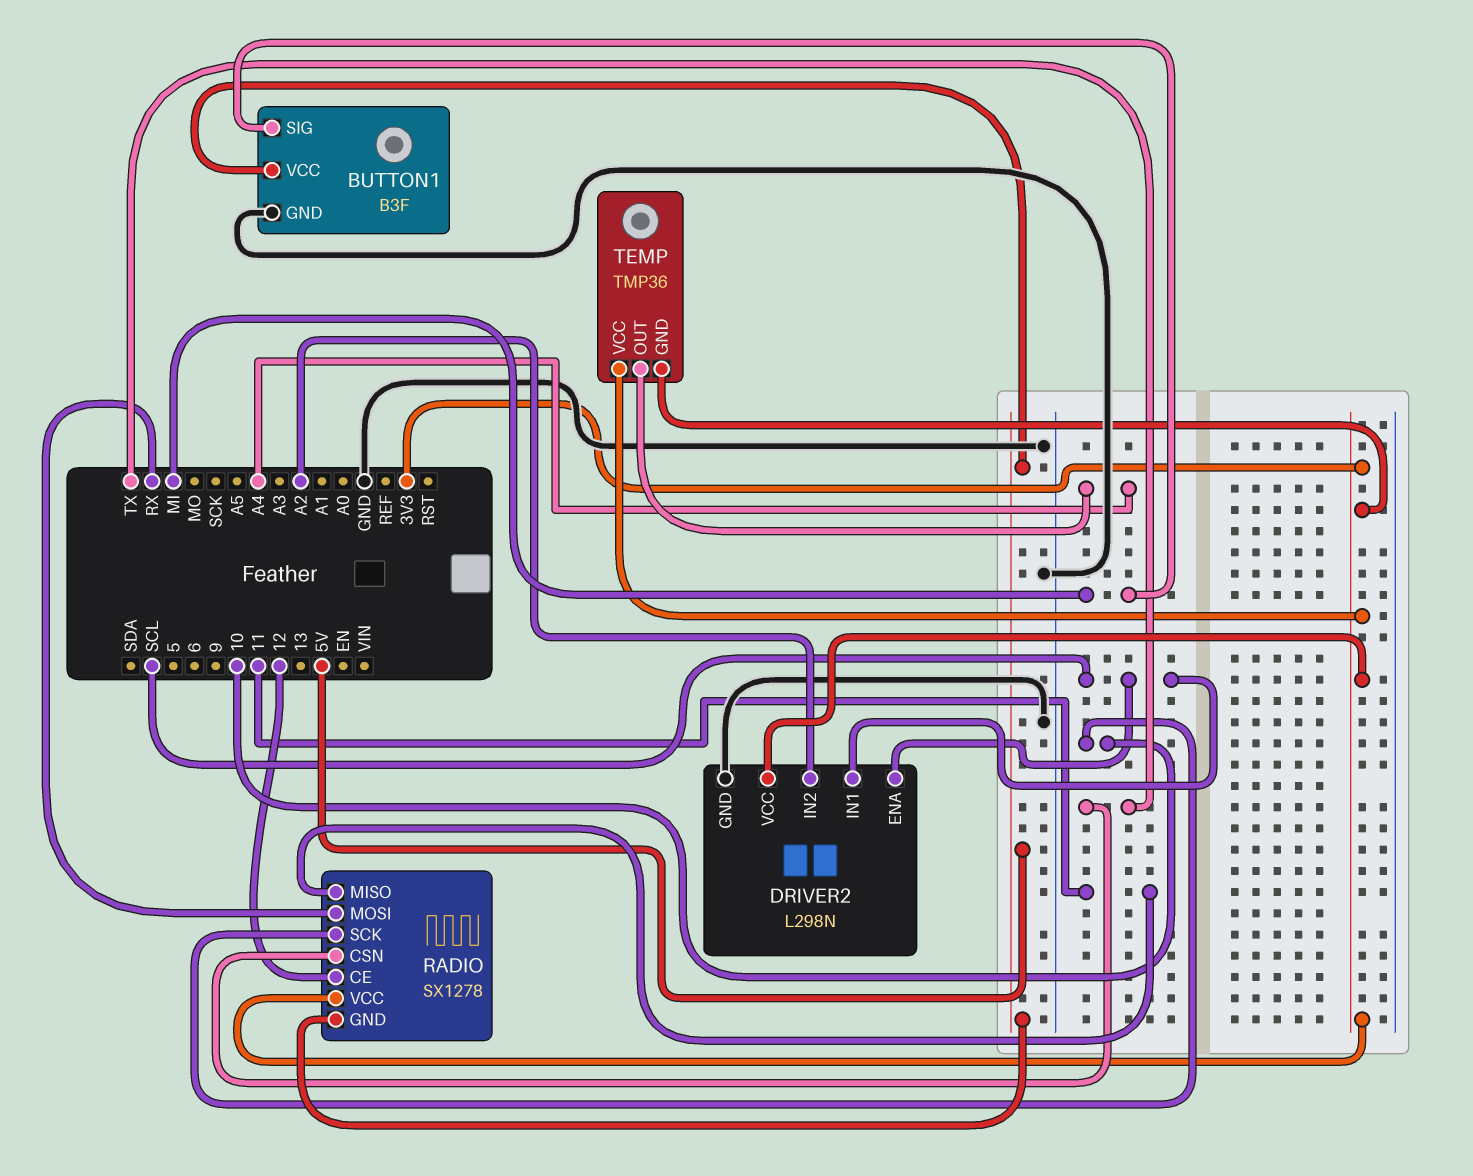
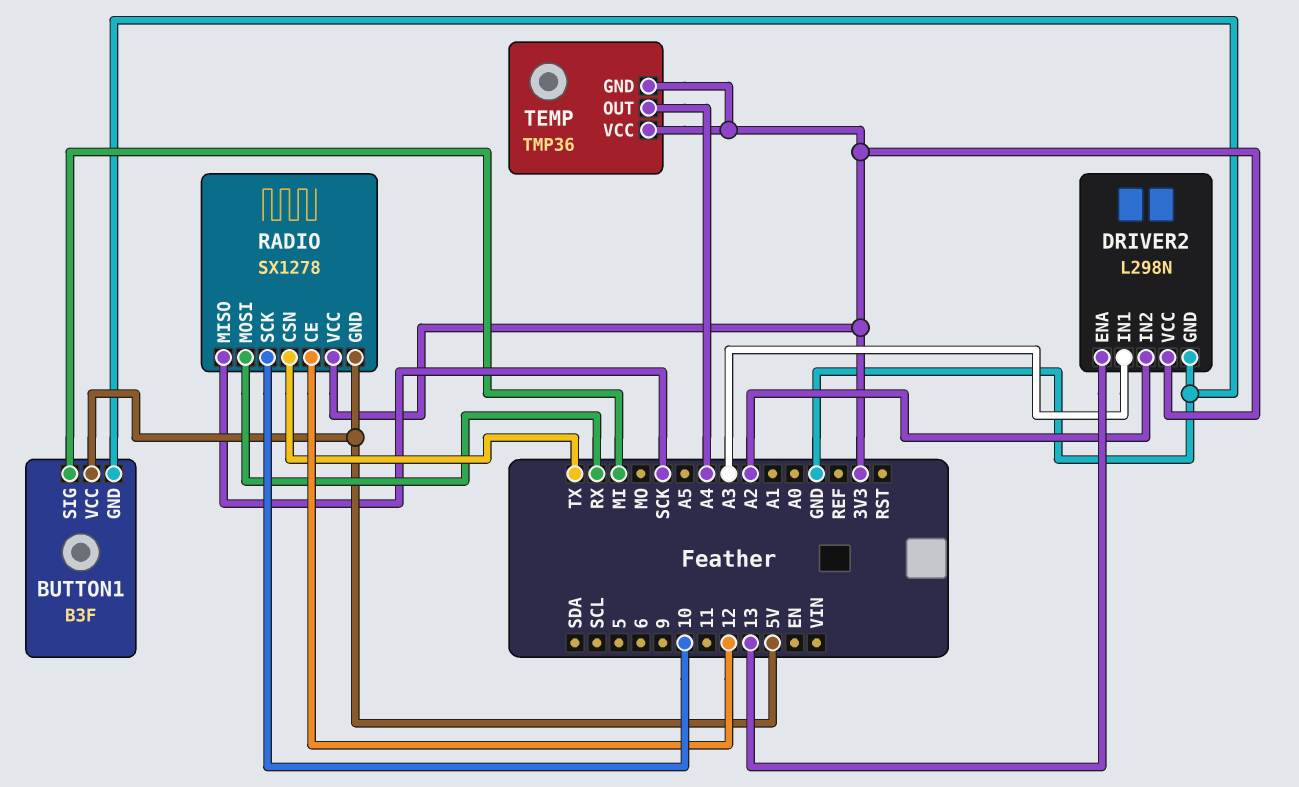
DRIVER2 pin ENA: SCL -> 13
DRIVER2 pin IN1: SCL -> A3
RADIO pin MISO: 11 -> SCK

